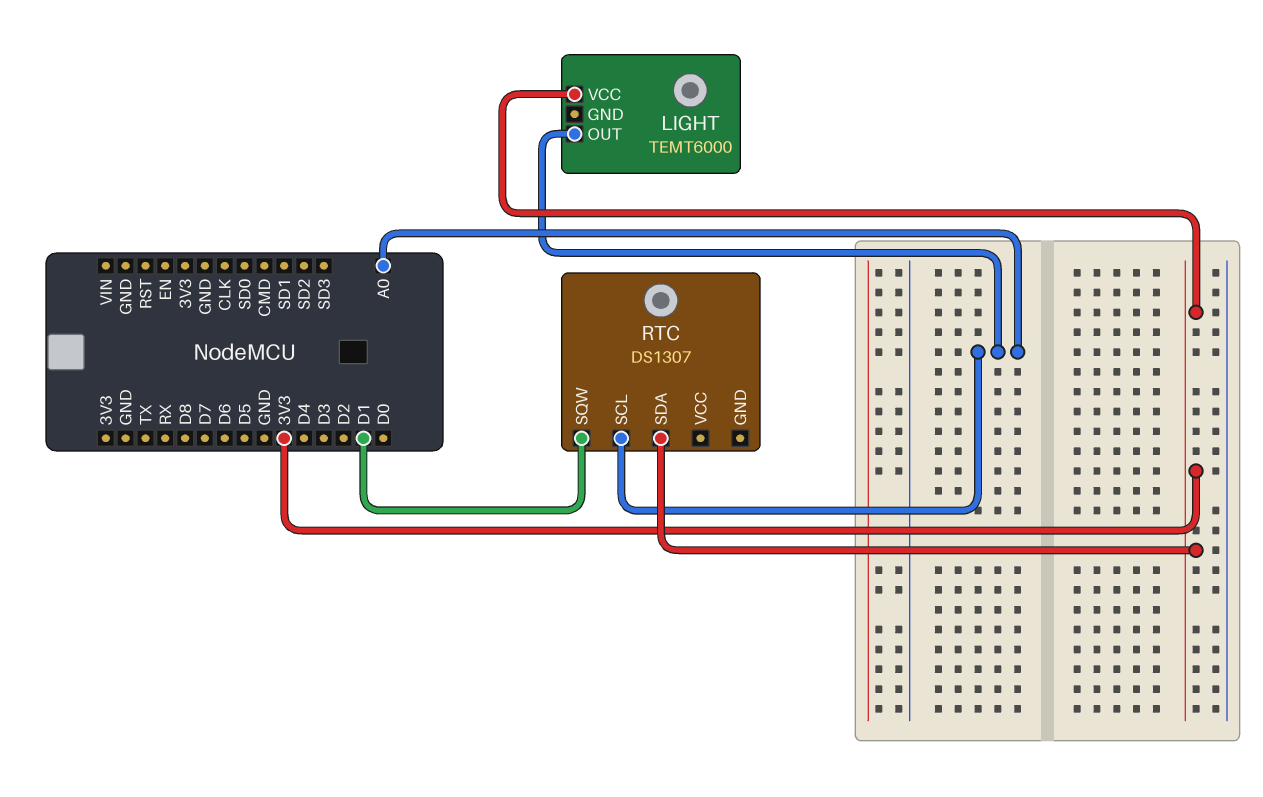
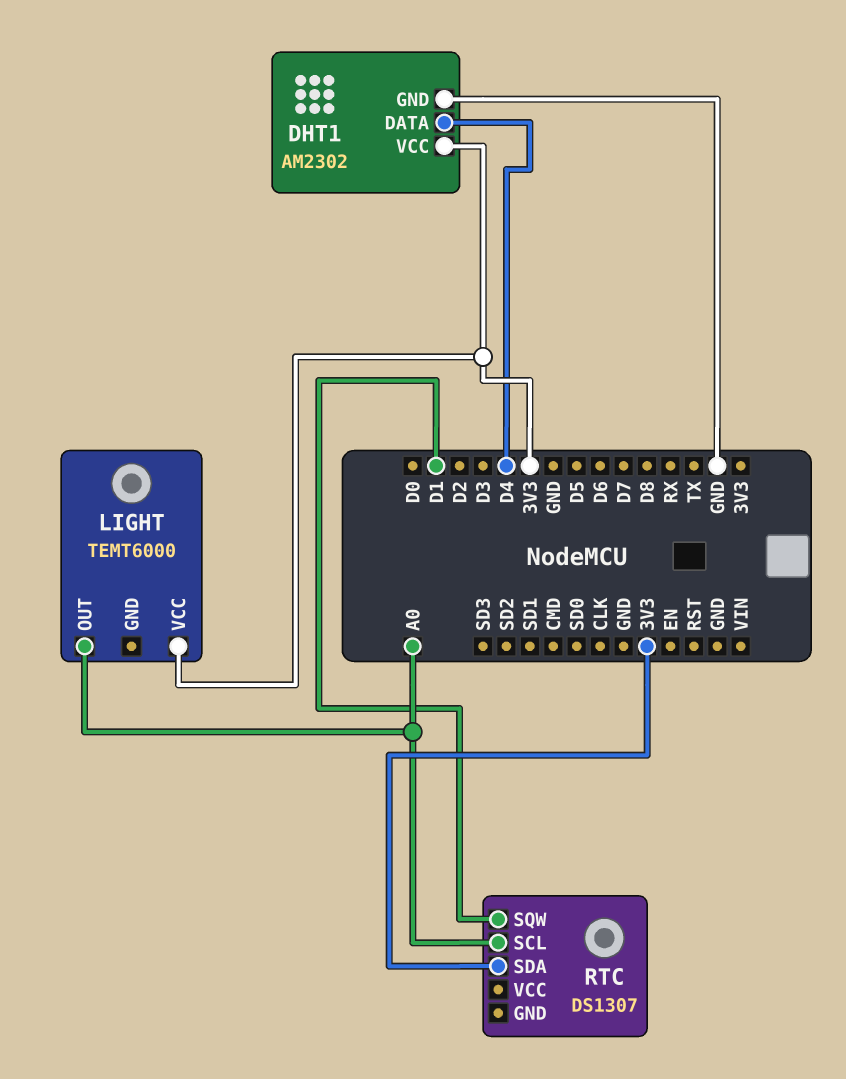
DHT1: none -> AM2302
DHT1 pin DATA: none -> D4
DHT1 pin GND: none -> GND
DHT1 pin VCC: none -> 3V3

